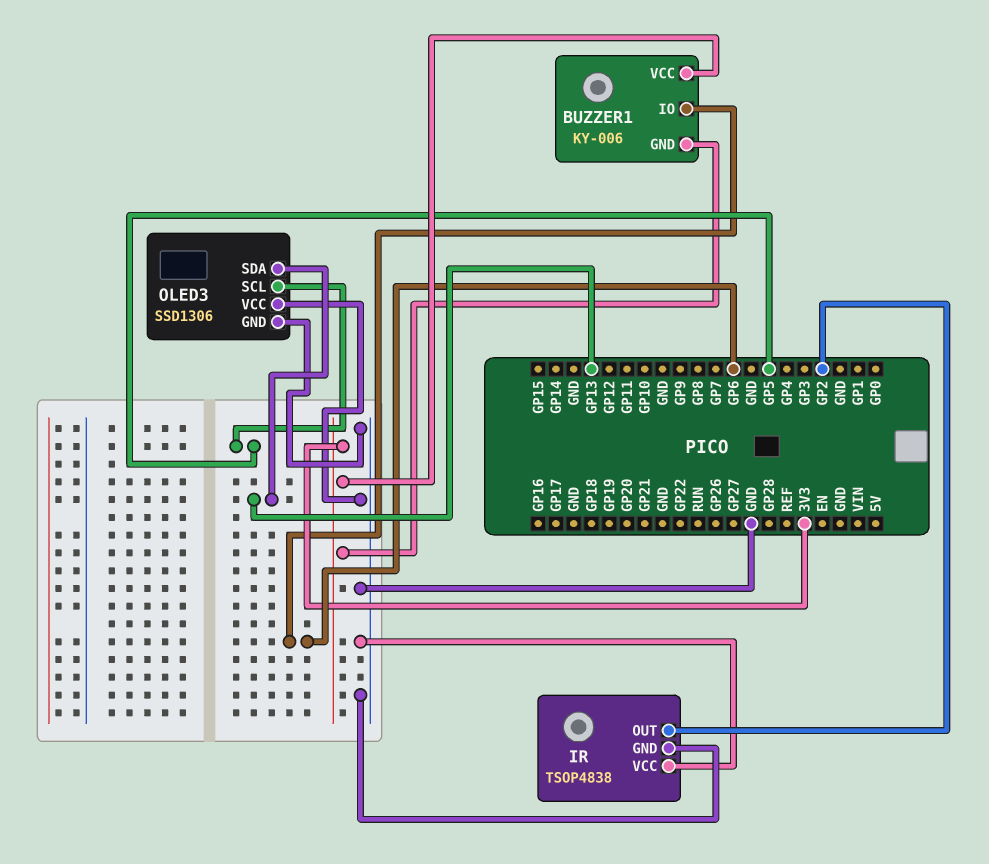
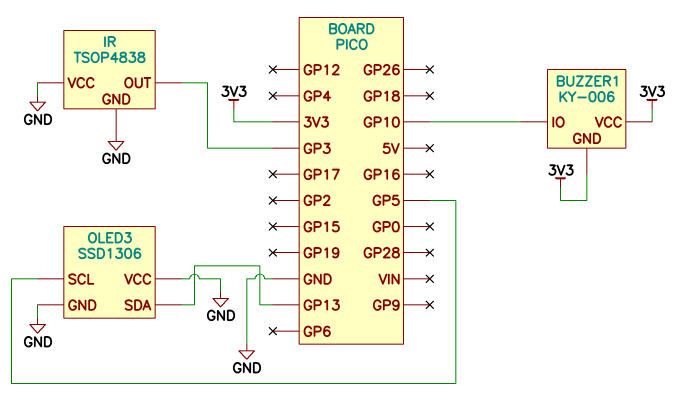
BUZZER1 pin IO: GP6 -> GP10
IR pin OUT: GP2 -> GP3

